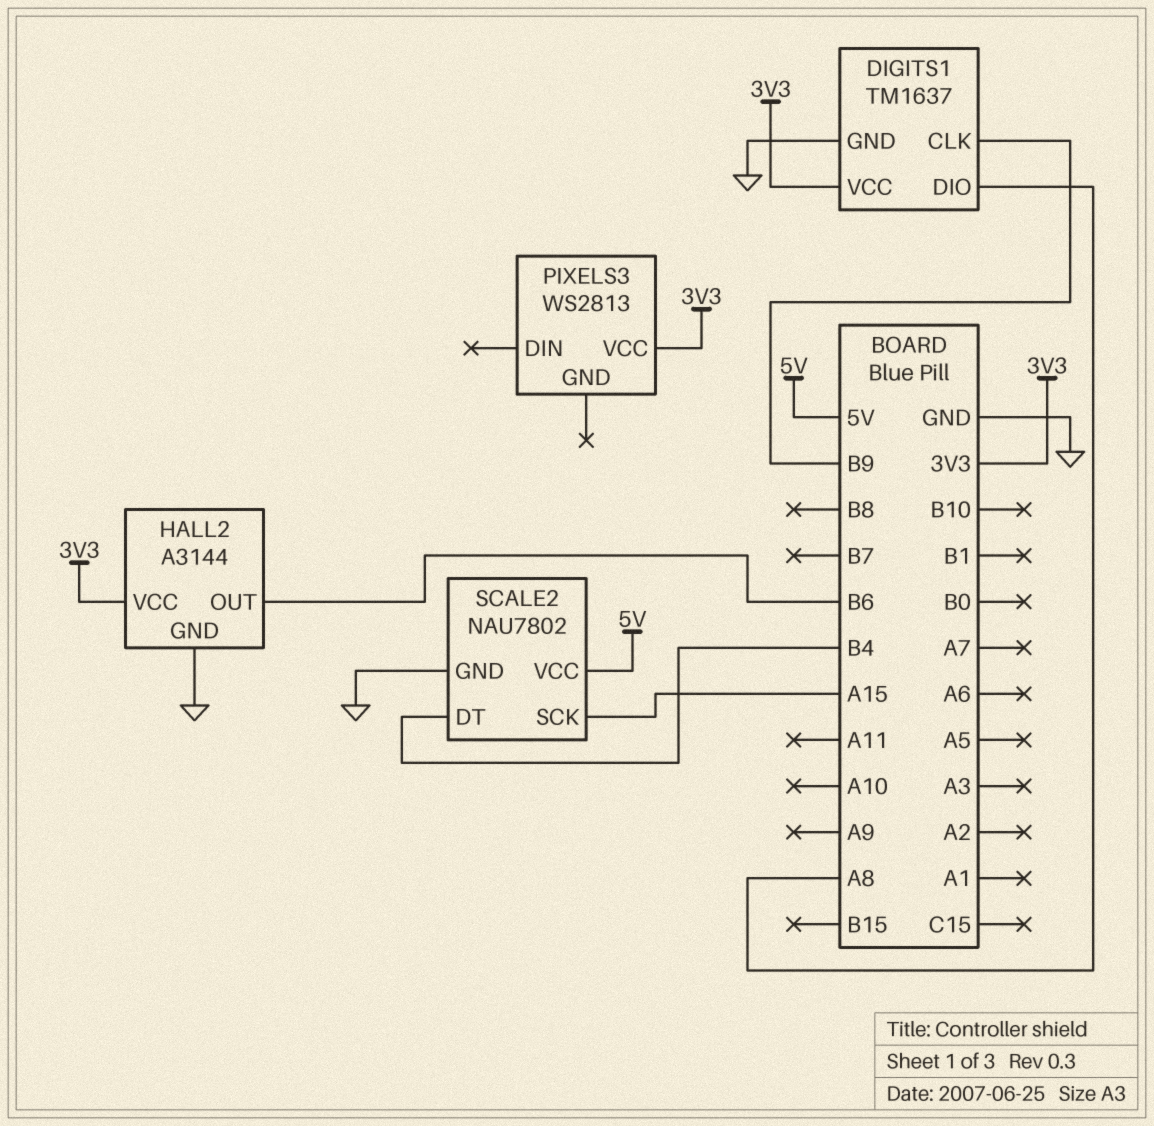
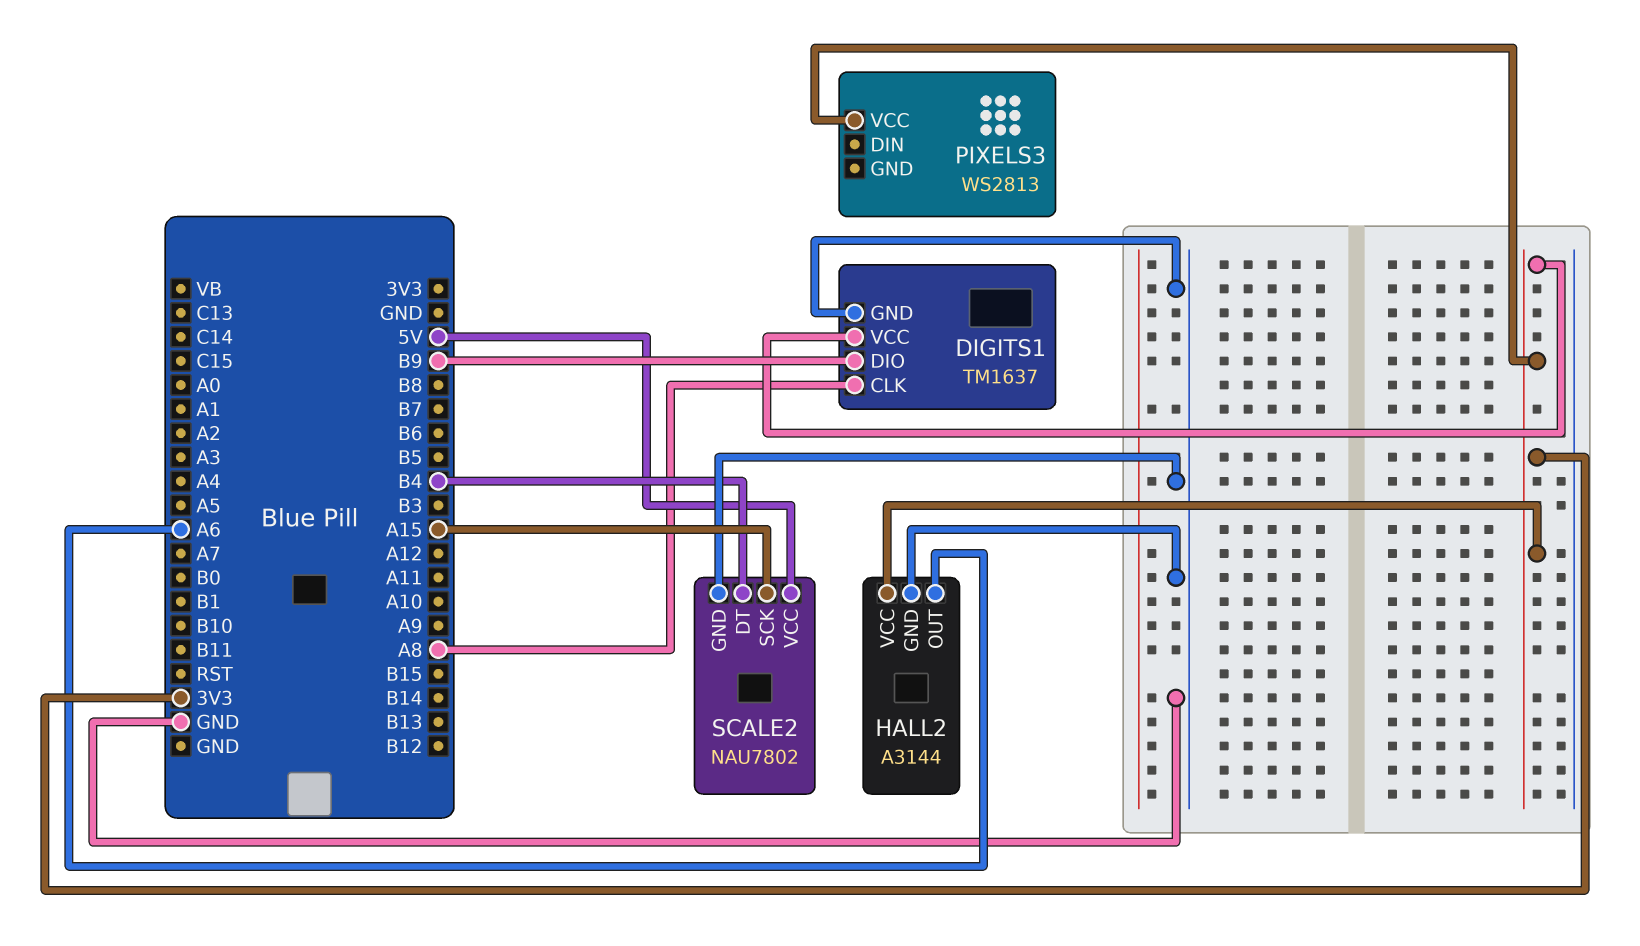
DIGITS1 pin CLK: B9 -> A8
DIGITS1 pin DIO: A8 -> B9
HALL2 pin OUT: B6 -> A6

